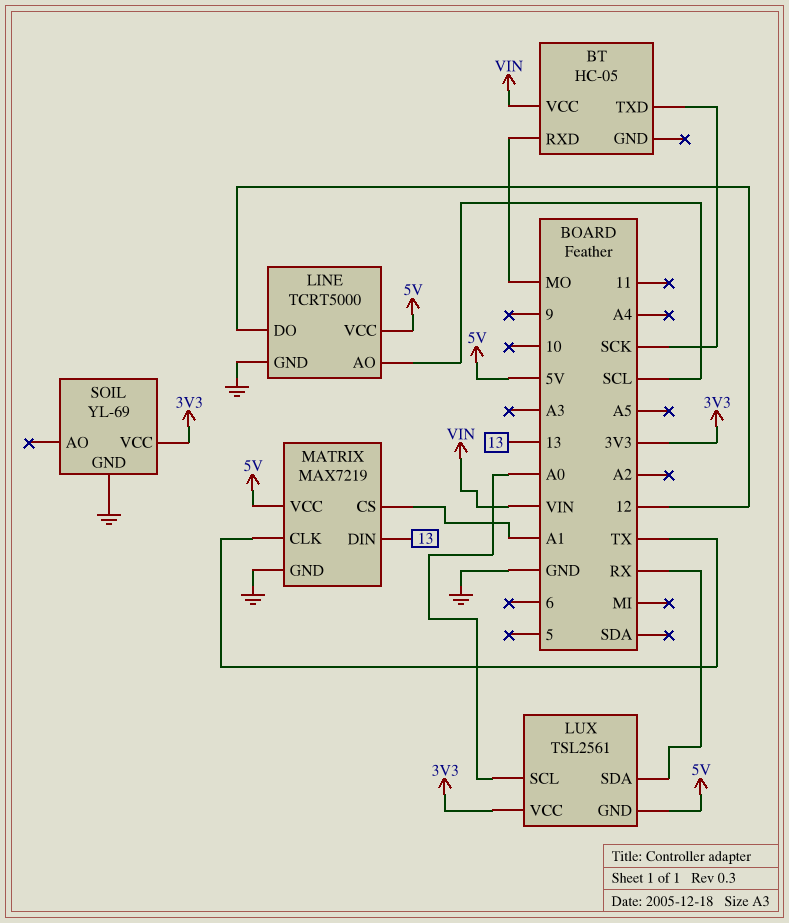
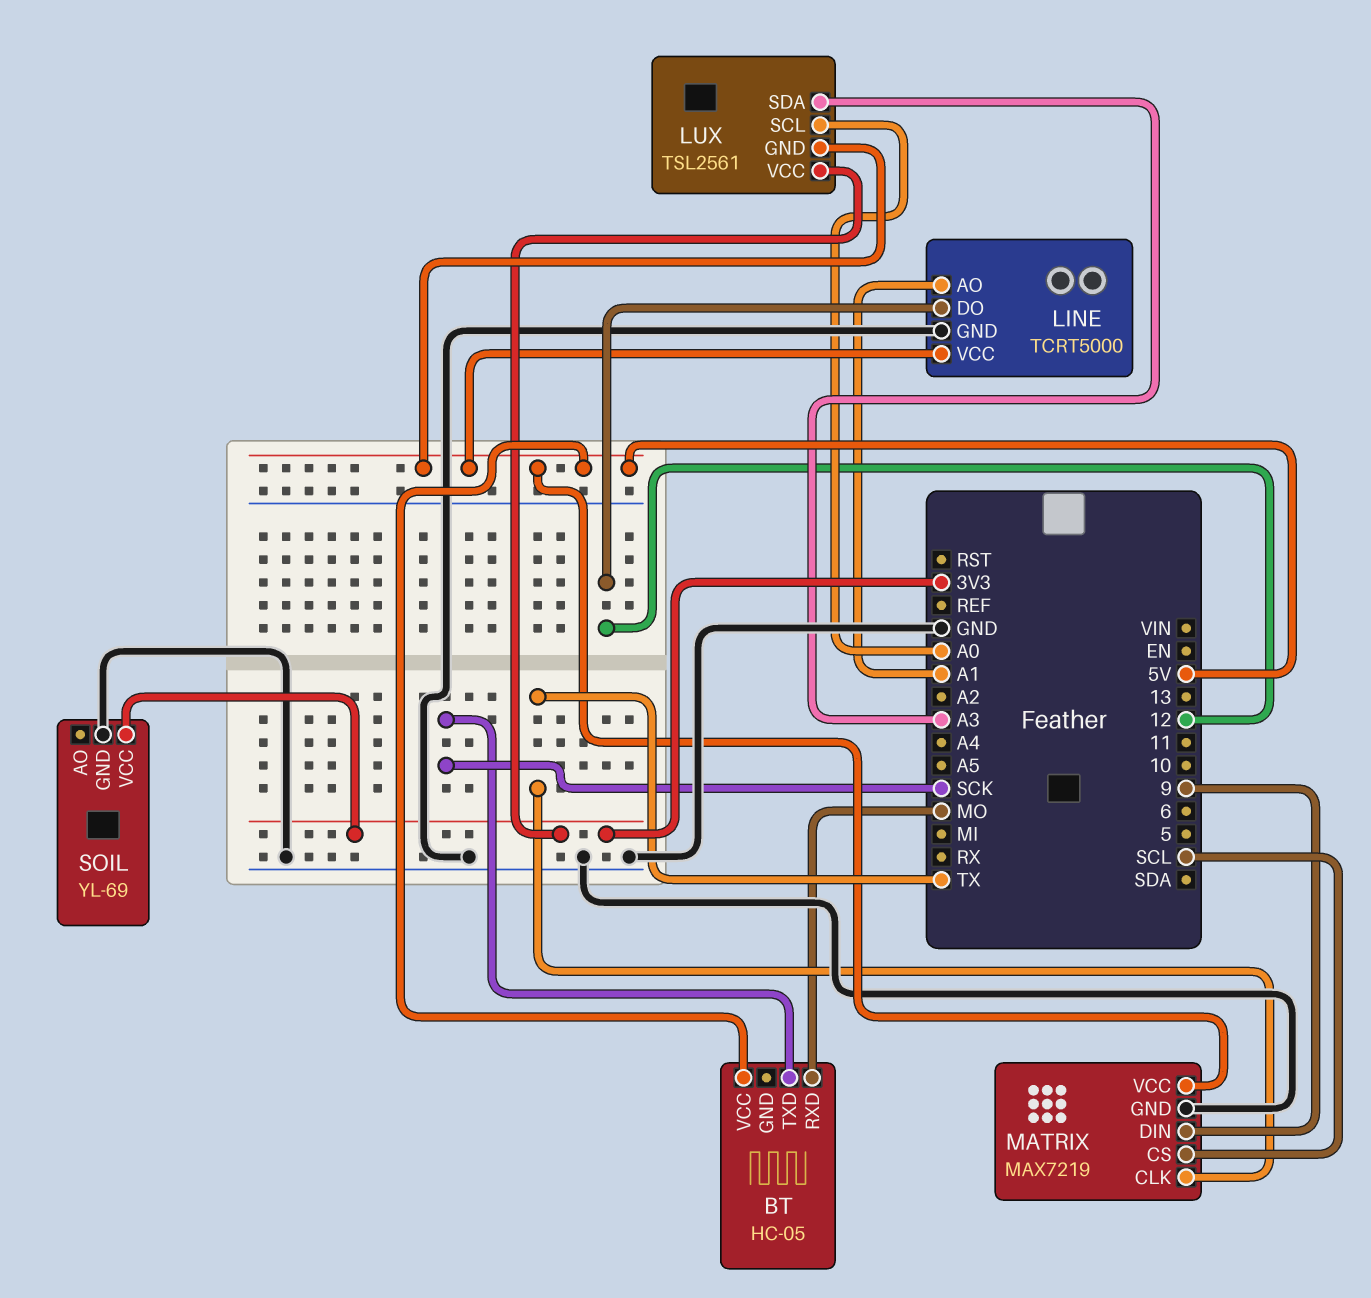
BT pin VCC: VIN -> 5V
LINE pin AO: SCL -> A1
LUX pin SDA: RX -> A3
MATRIX pin CS: A1 -> SCL
MATRIX pin DIN: 13 -> 9

